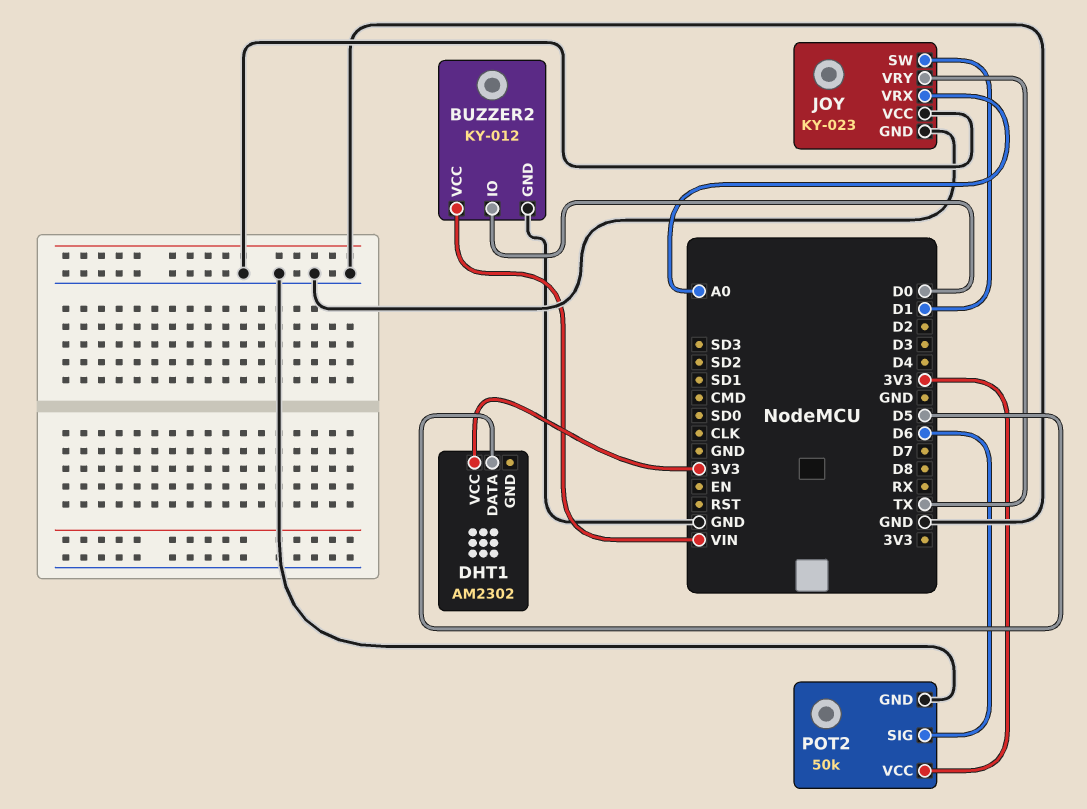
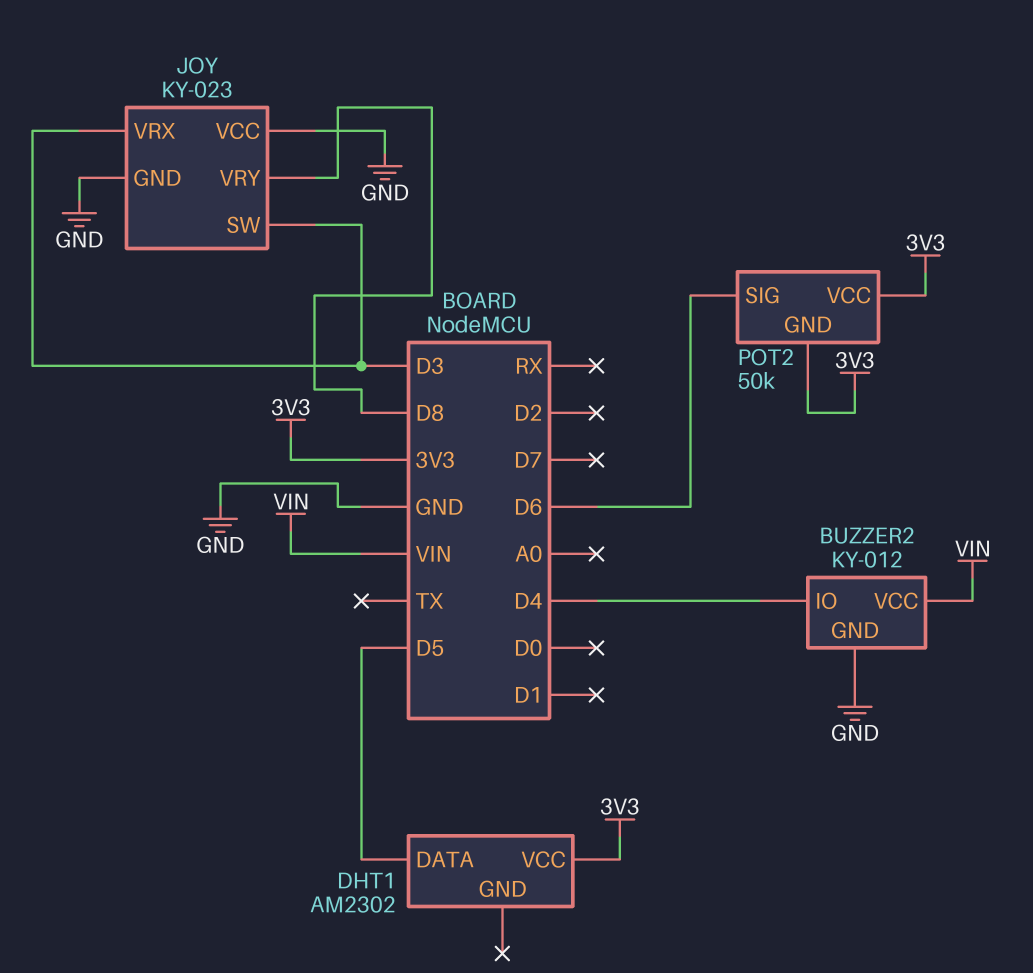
BUZZER2 pin IO: D0 -> D4
JOY pin SW: D1 -> D3
JOY pin VRX: A0 -> D3
JOY pin VRY: TX -> D8
POT2 pin GND: GND -> 3V3

